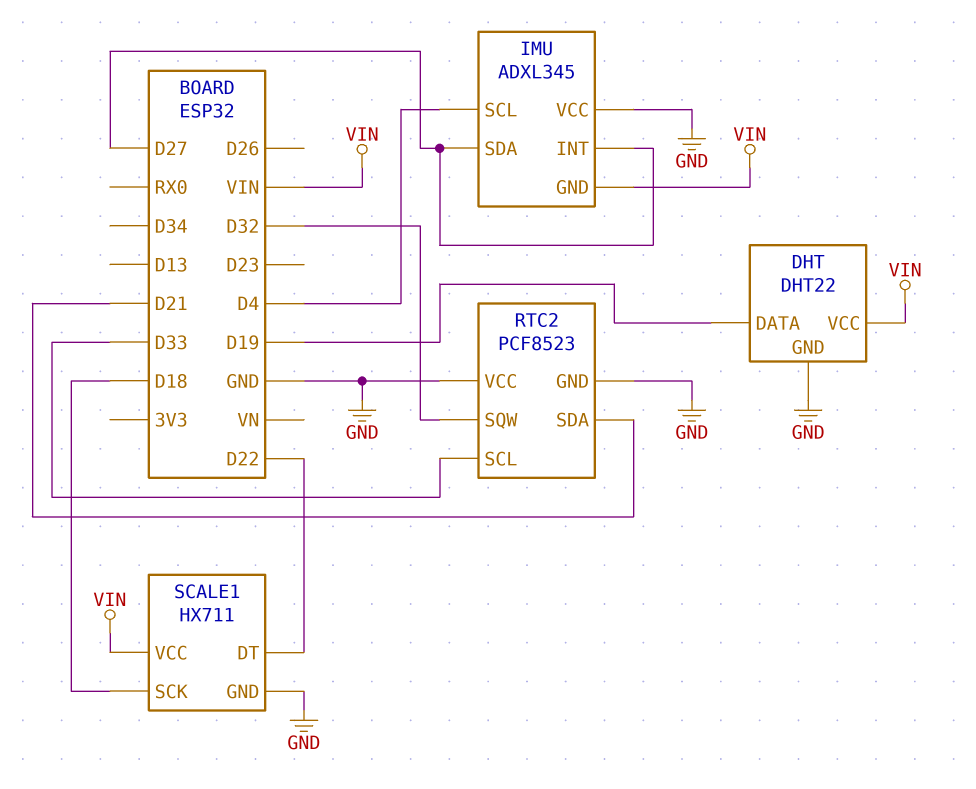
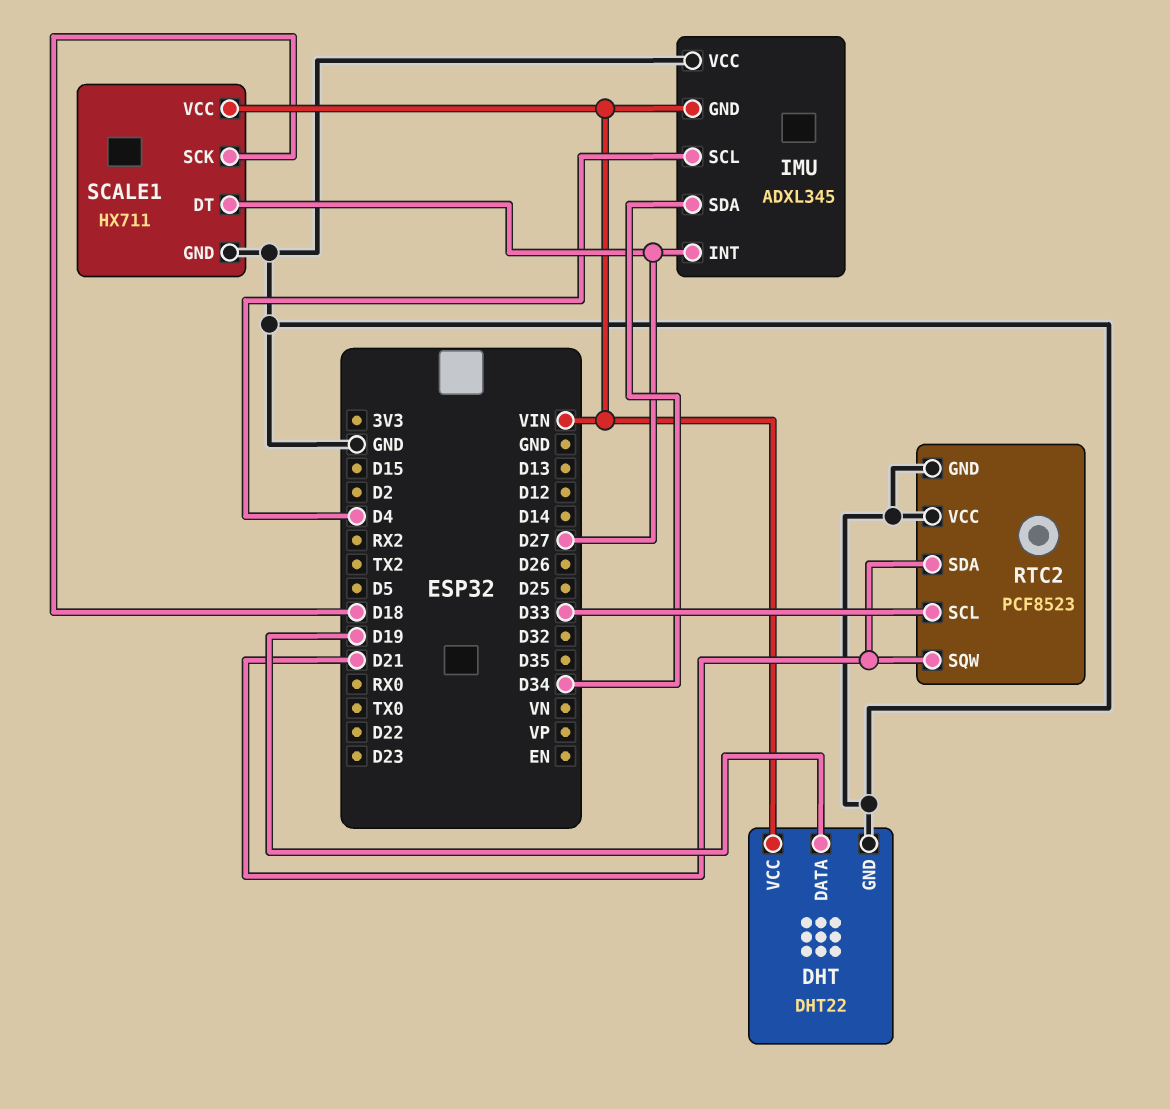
IMU pin SDA: D27 -> D34
RTC2 pin SQW: D32 -> D21
SCALE1 pin DT: D22 -> D27

